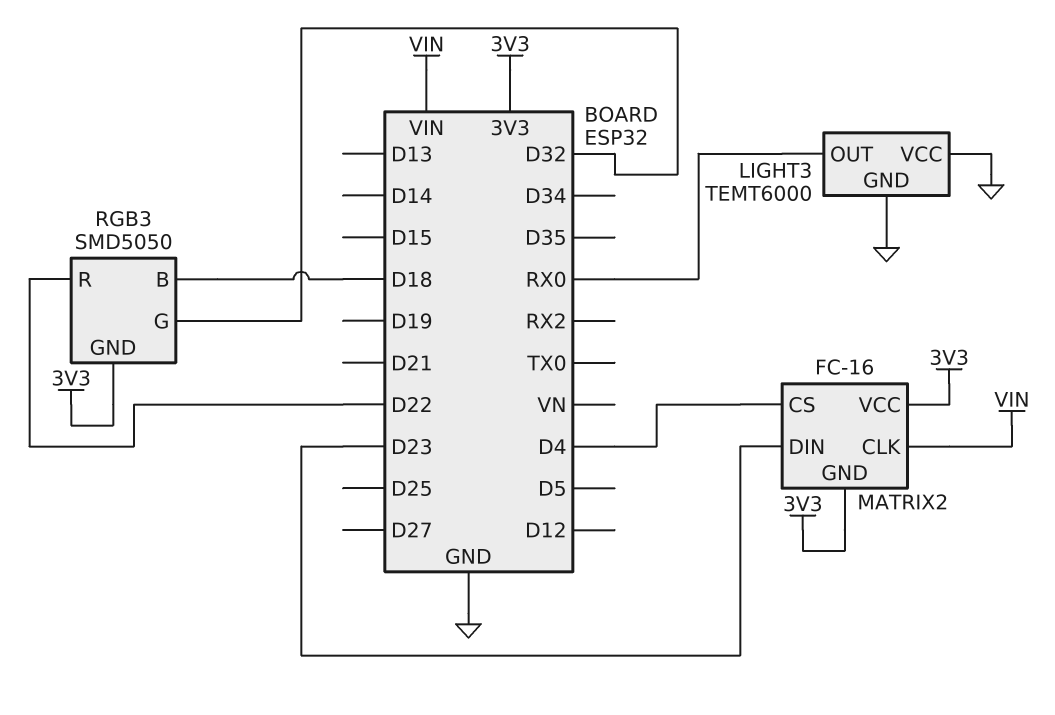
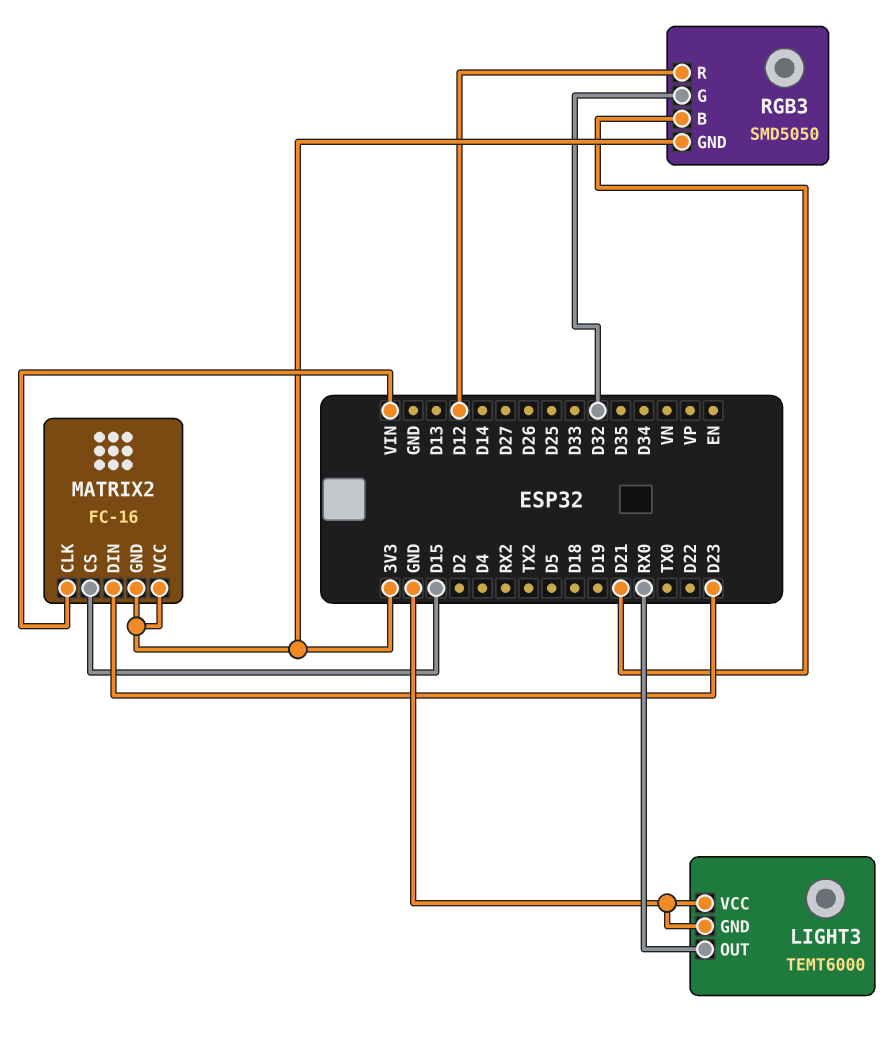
MATRIX2 pin CS: D4 -> D15
RGB3 pin B: D18 -> D21
RGB3 pin R: D22 -> D12

